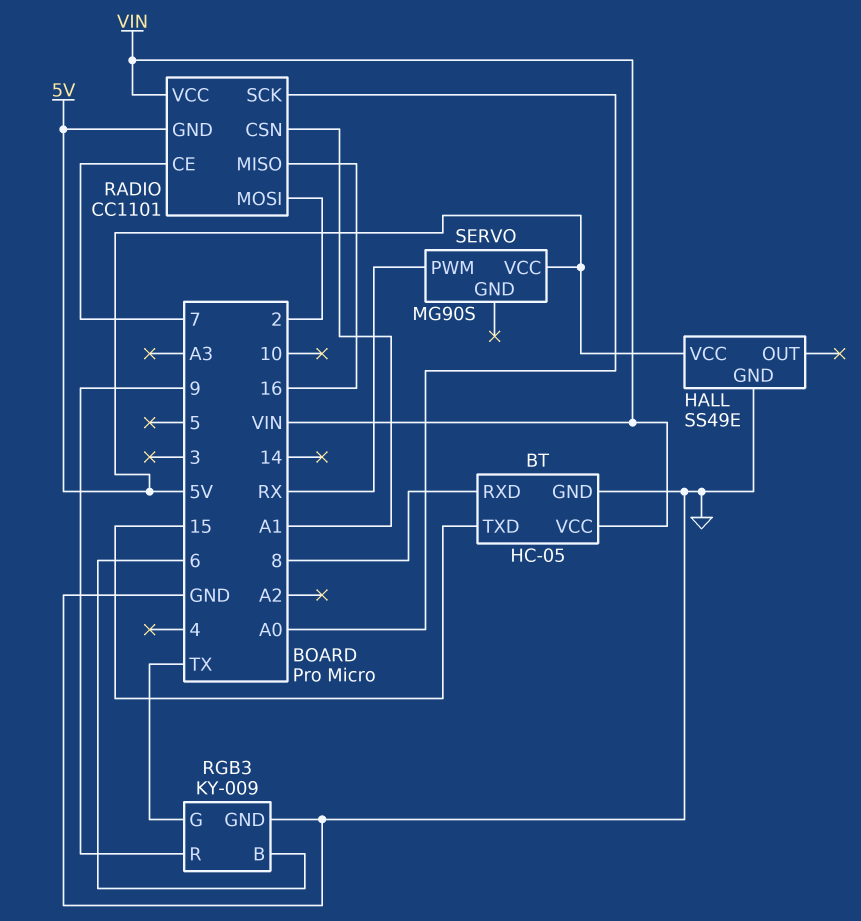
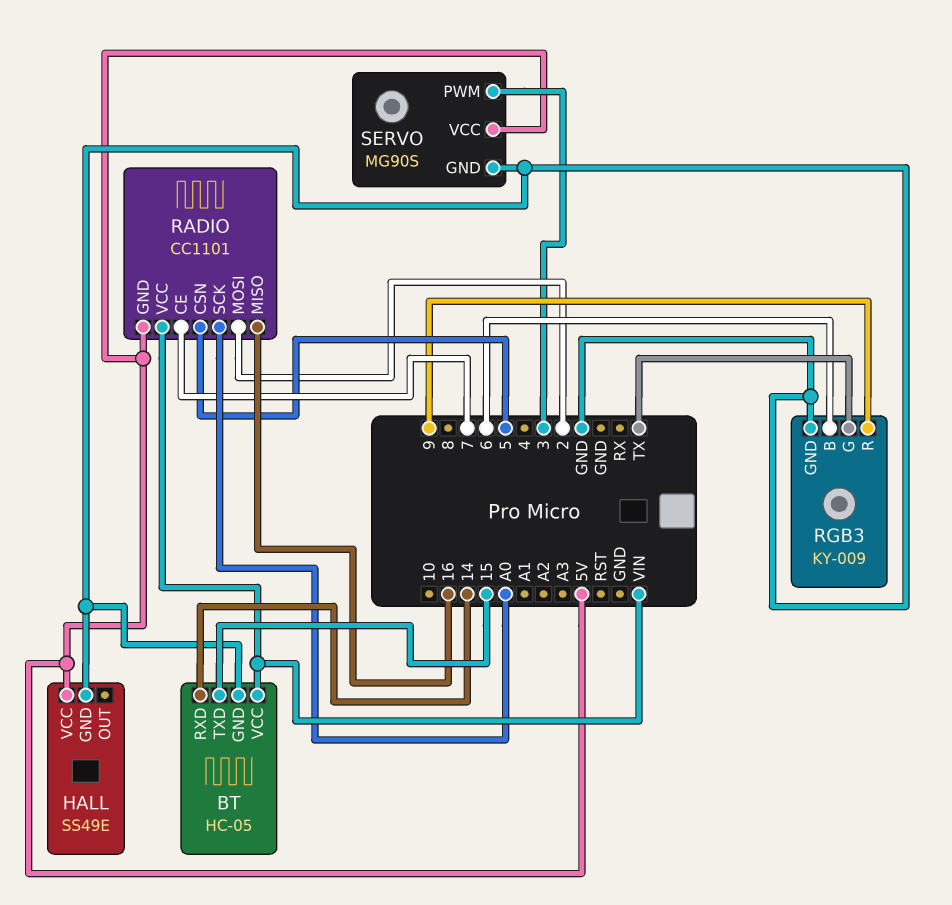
BT pin RXD: 8 -> 14
RADIO pin CSN: A1 -> 5
SERVO pin GND: none -> GND
SERVO pin PWM: RX -> 3

